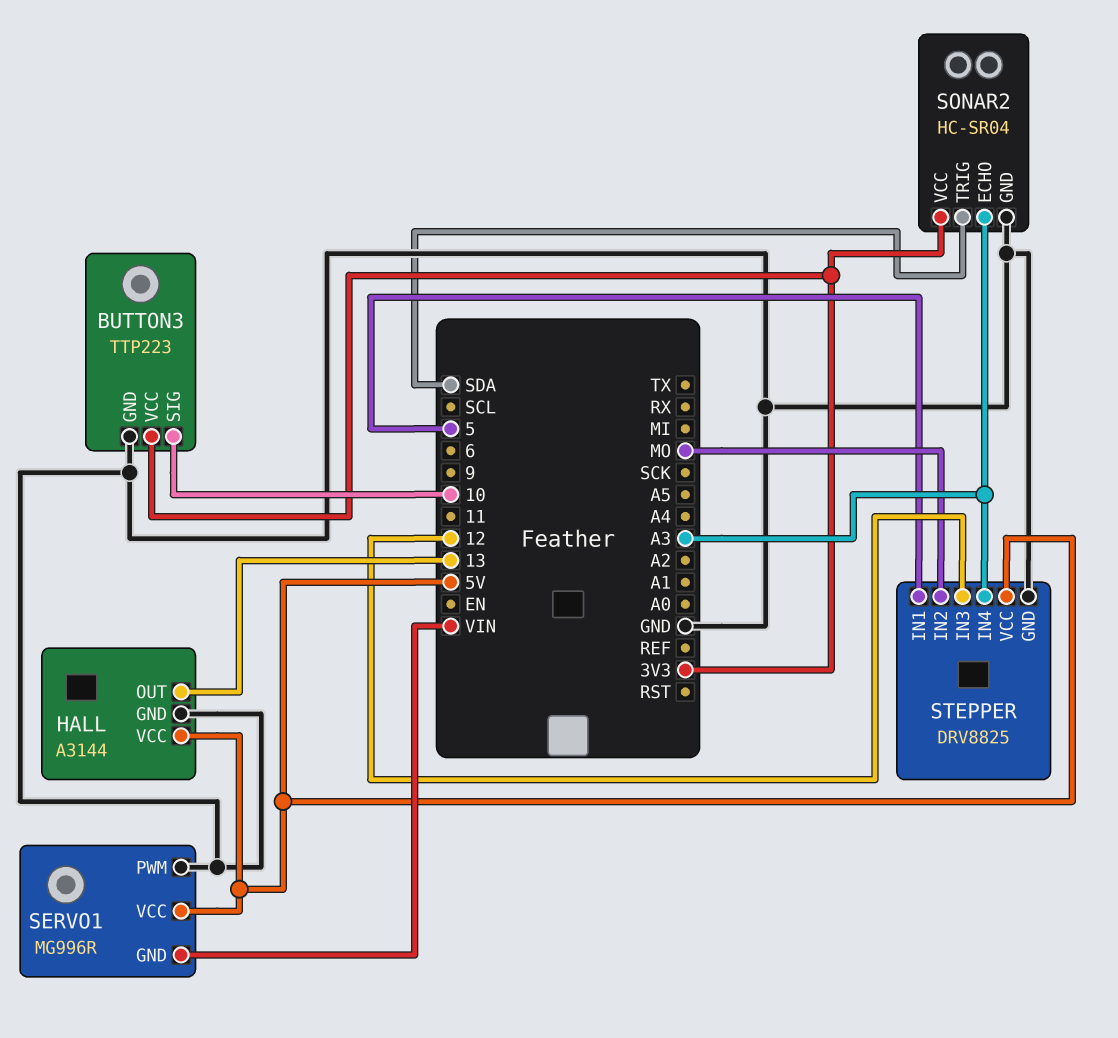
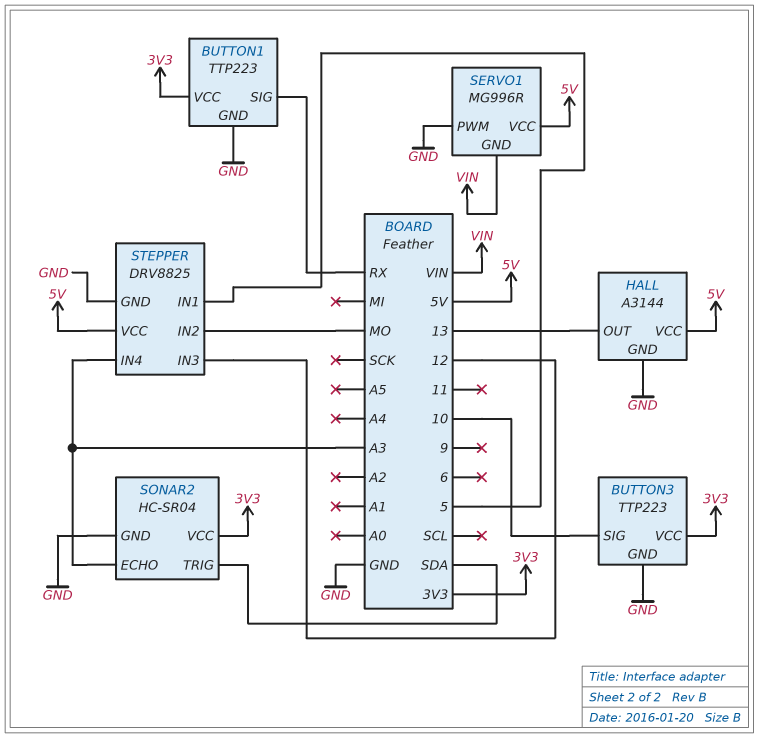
BUTTON1: none -> TTP223
BUTTON1 pin GND: none -> GND
BUTTON1 pin SIG: none -> RX
BUTTON1 pin VCC: none -> 3V3

